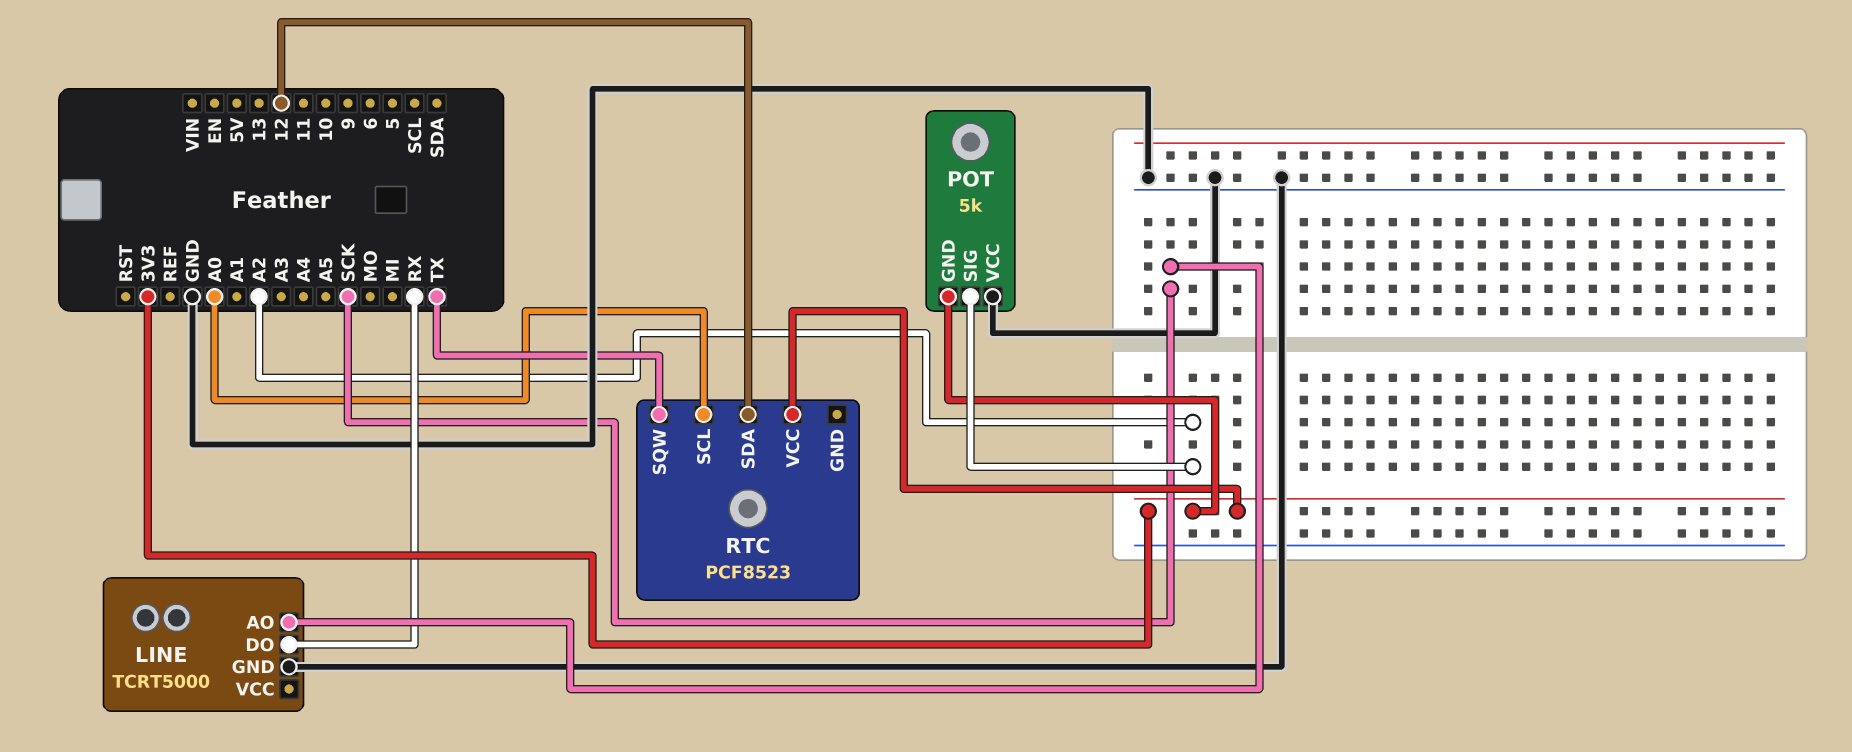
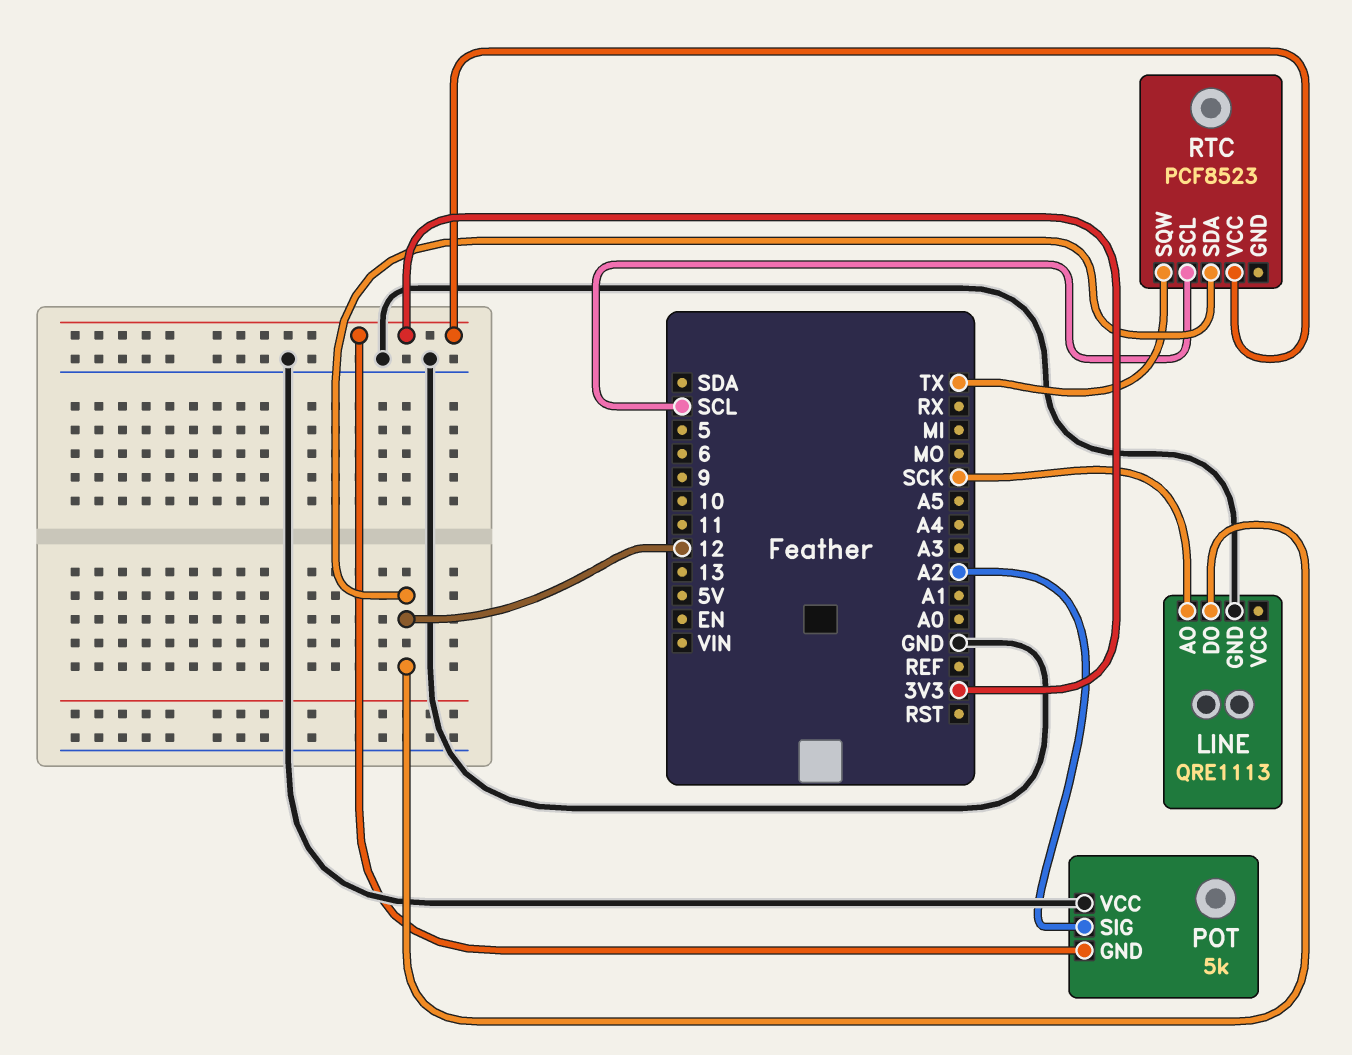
LINE: TCRT5000 -> QRE1113
LINE pin DO: RX -> 12
RTC pin SCL: A0 -> SCL

